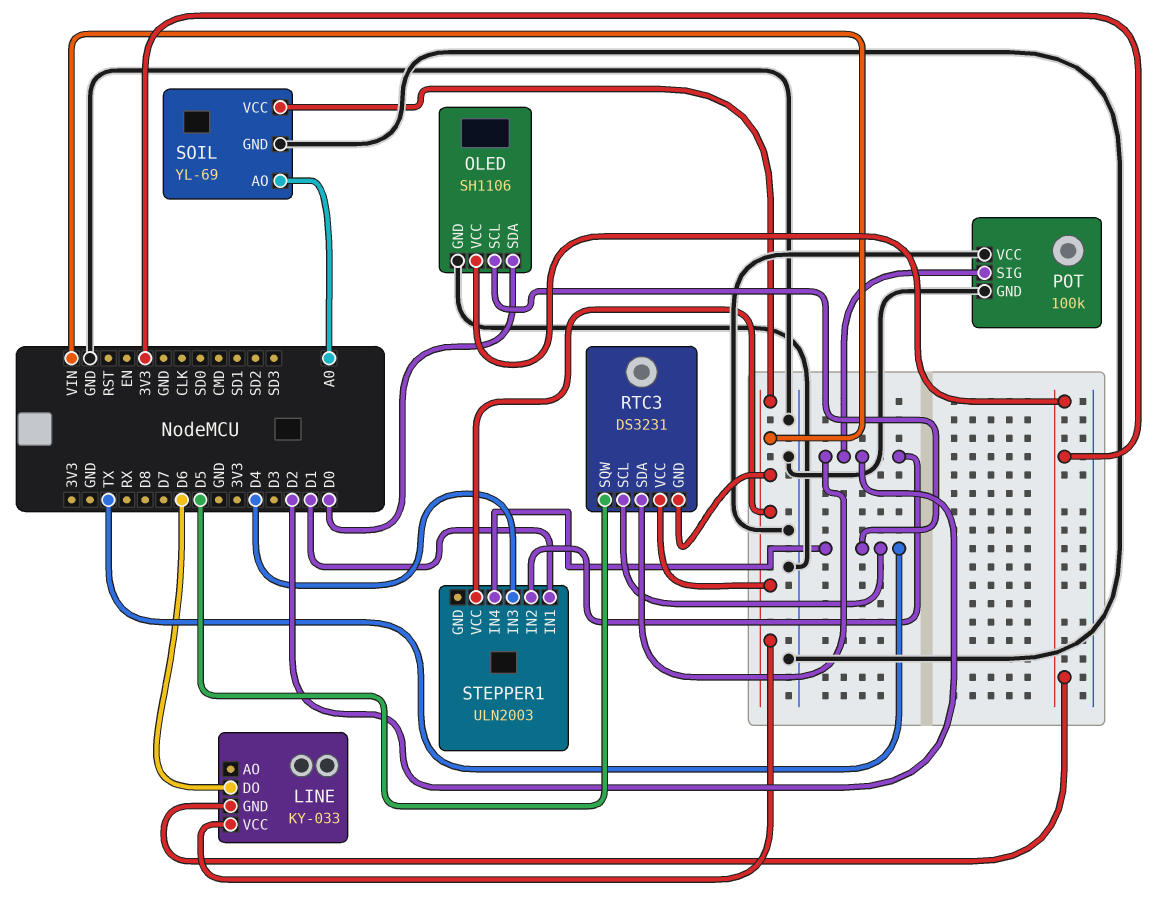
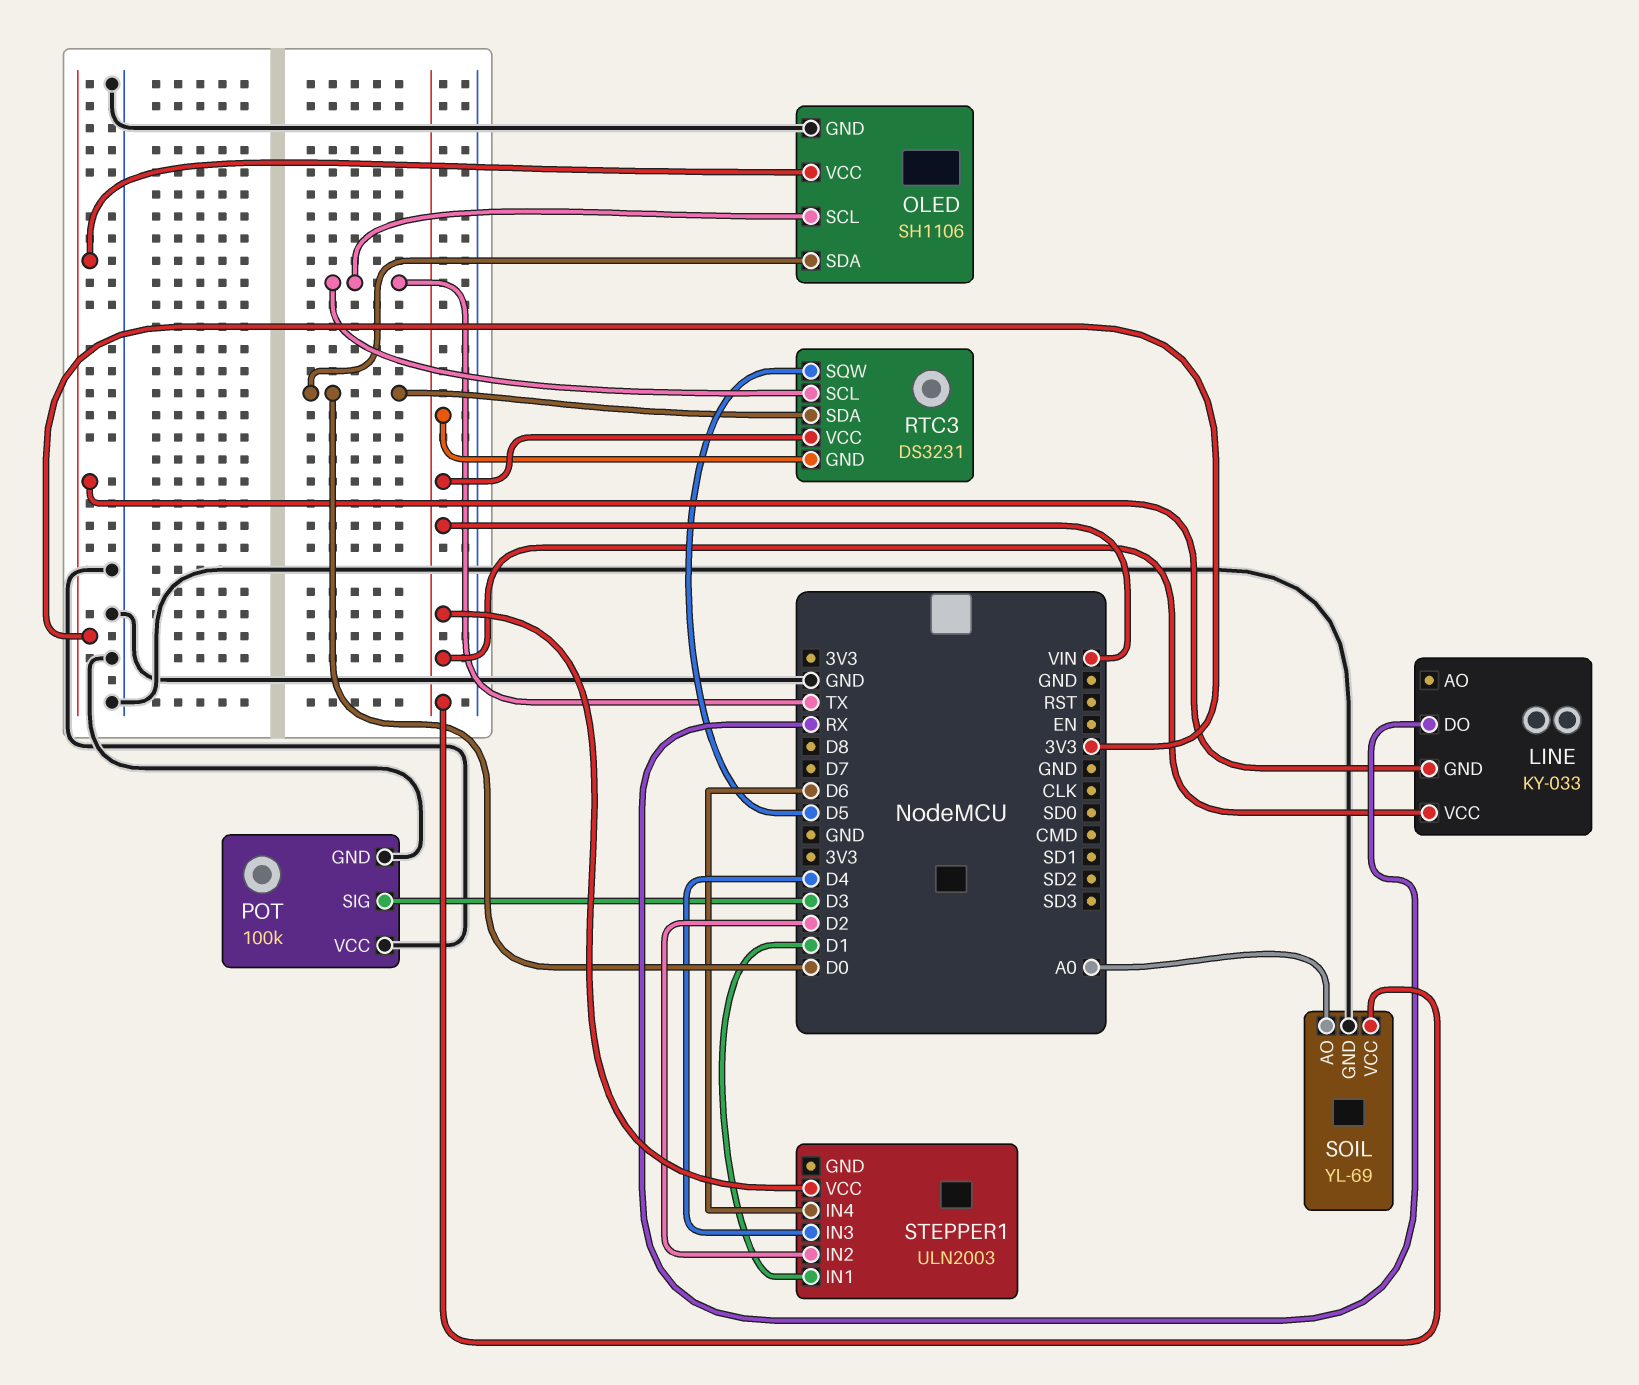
LINE pin DO: D6 -> RX
POT pin SIG: D2 -> D3
RTC3 pin SDA: D2 -> D0
STEPPER1 pin IN4: TX -> D6

